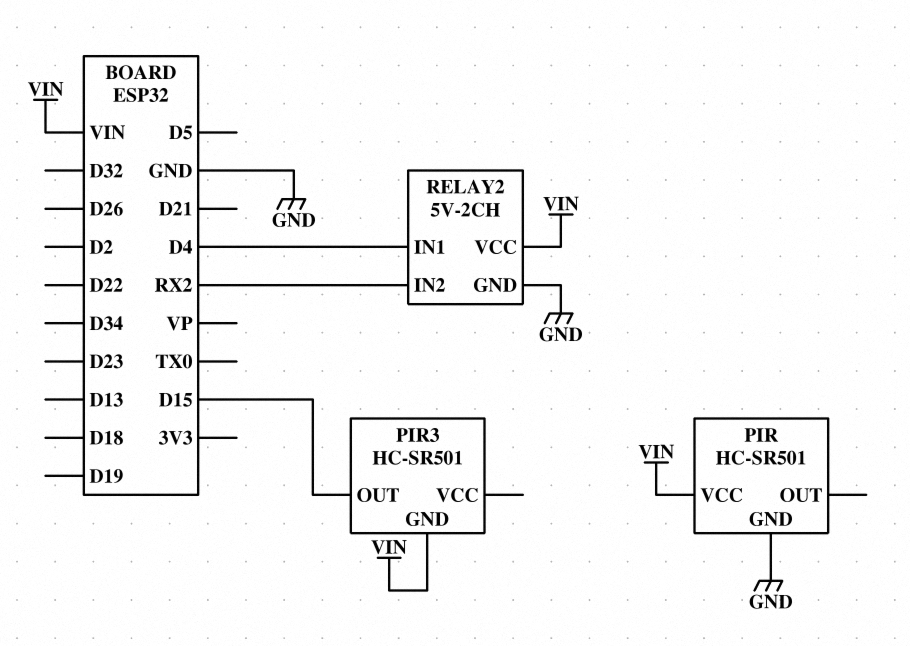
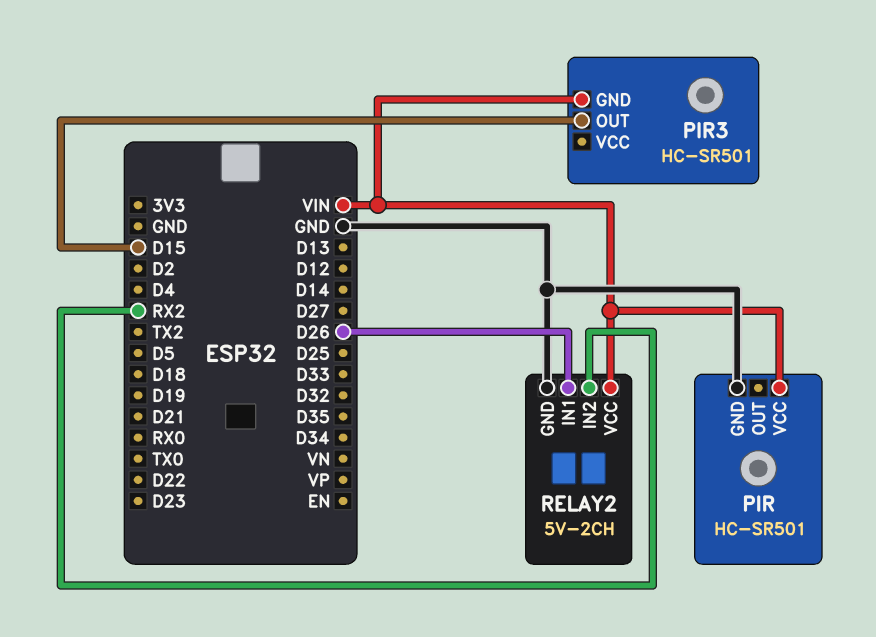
RELAY2 pin IN1: D4 -> D26

